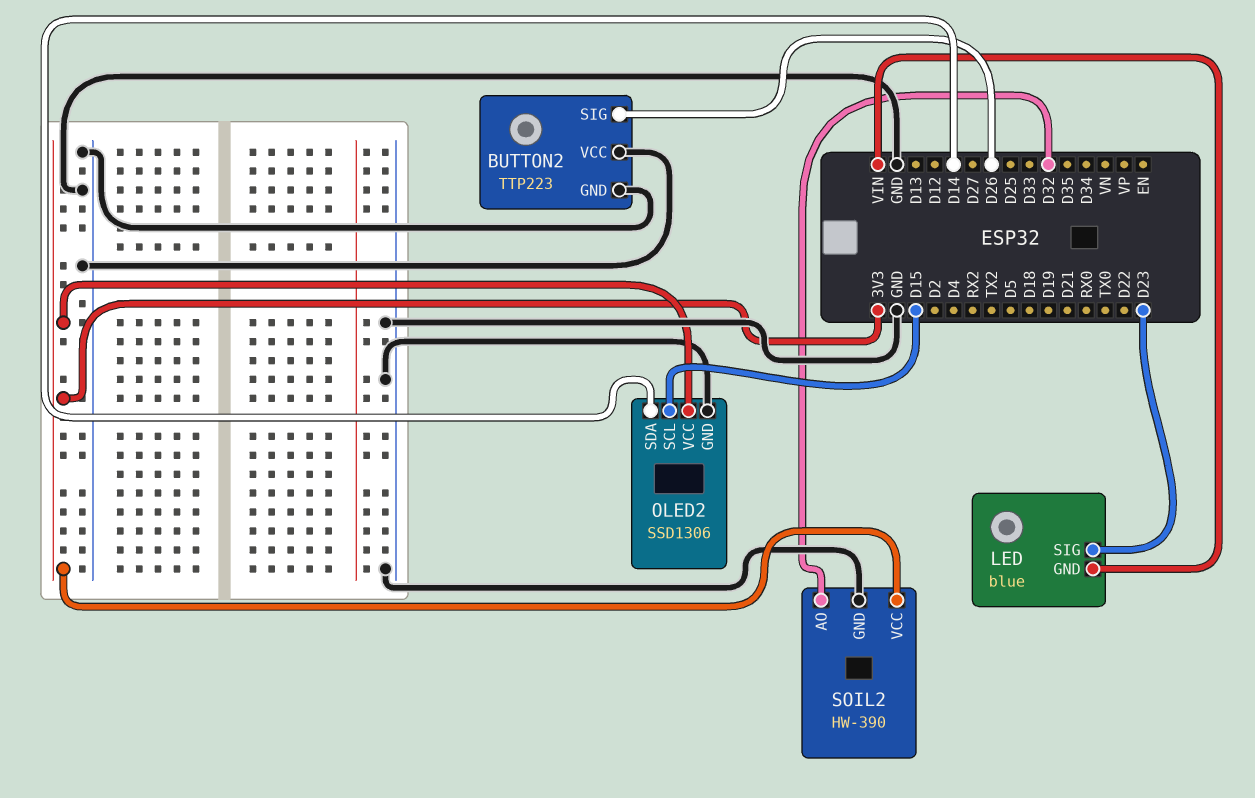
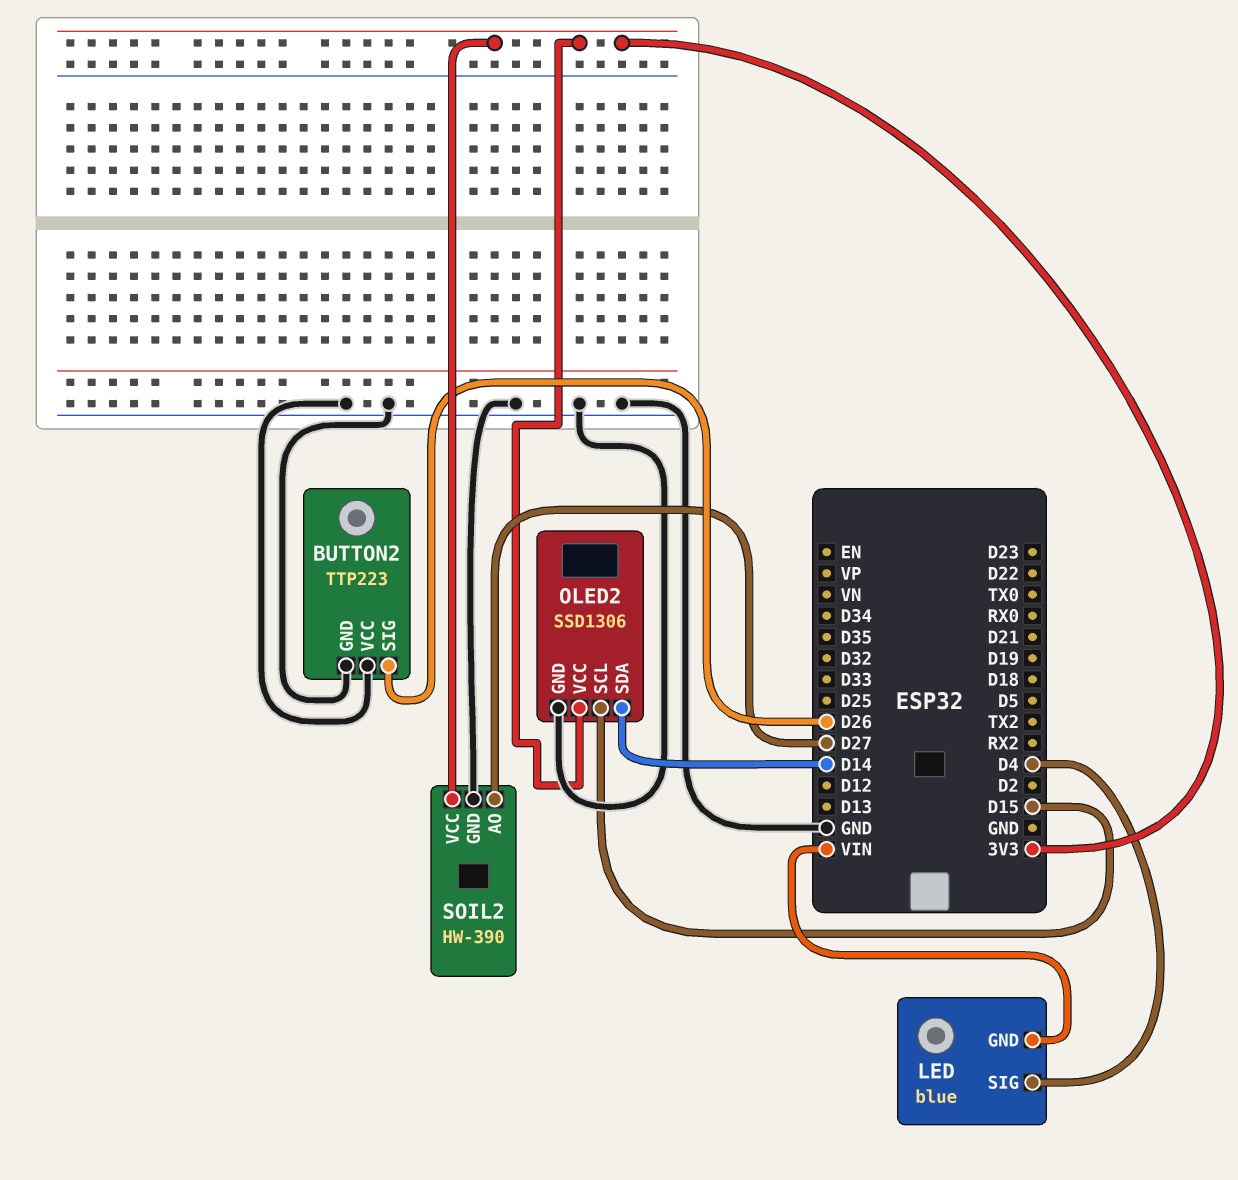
LED pin SIG: D23 -> D4
SOIL2 pin AO: D32 -> D27

